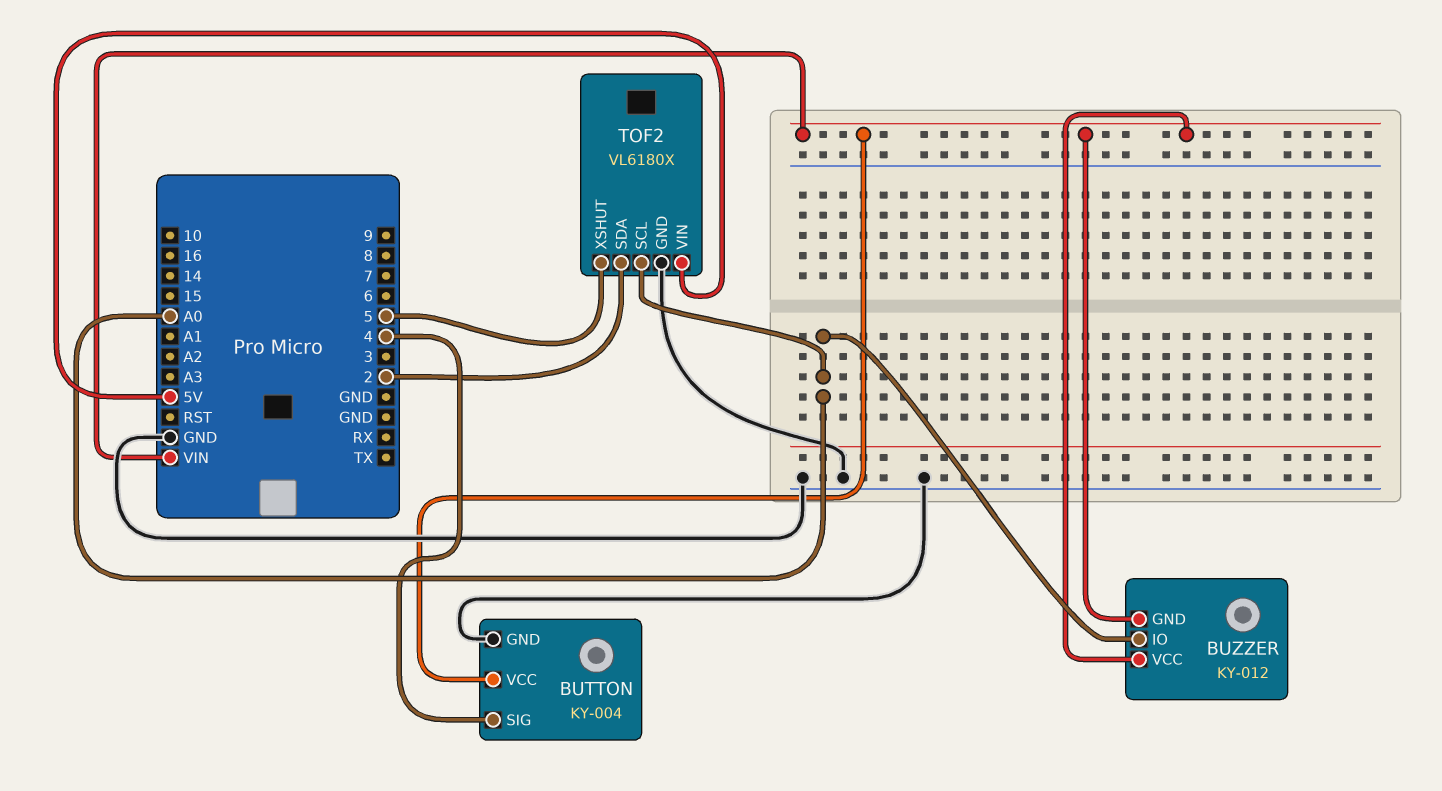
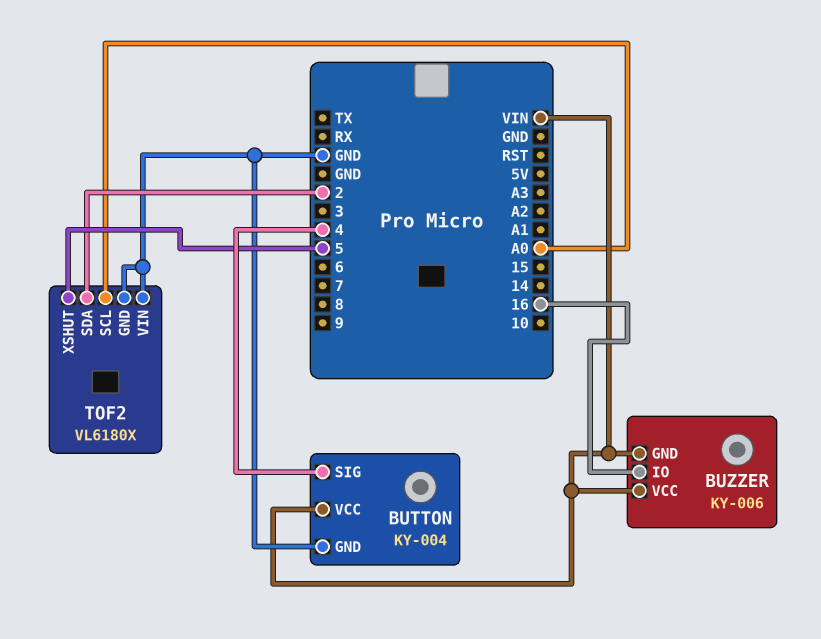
BUZZER: KY-012 -> KY-006
BUZZER pin IO: A0 -> 16
TOF2 pin VIN: 5V -> GND

